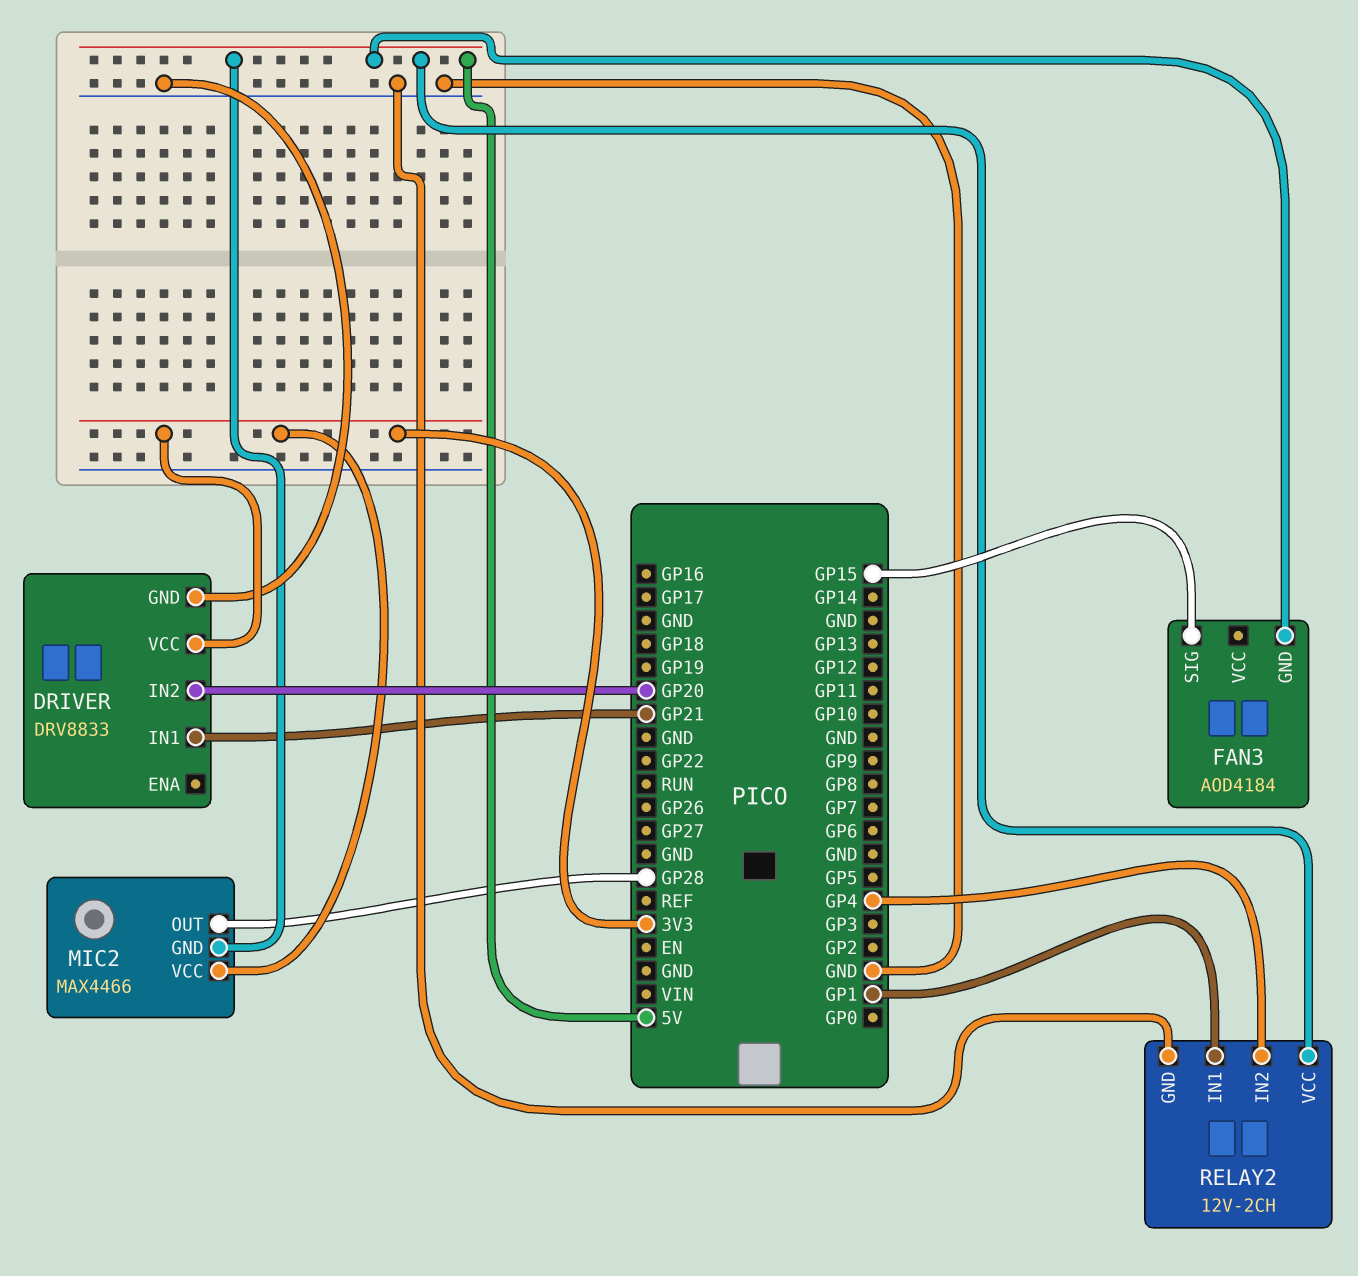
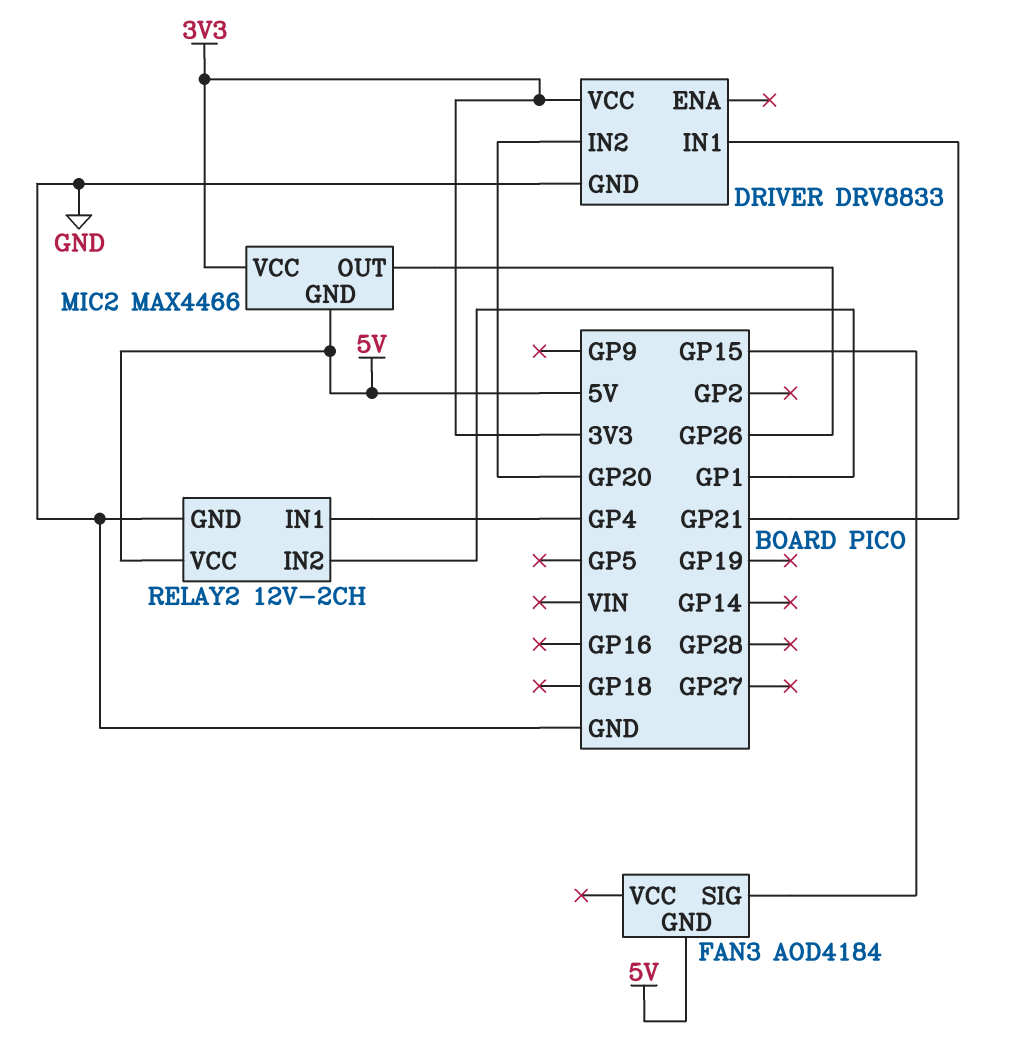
MIC2 pin OUT: GP28 -> GP26
RELAY2 pin IN1: GP1 -> GP4
RELAY2 pin IN2: GP4 -> GP1

